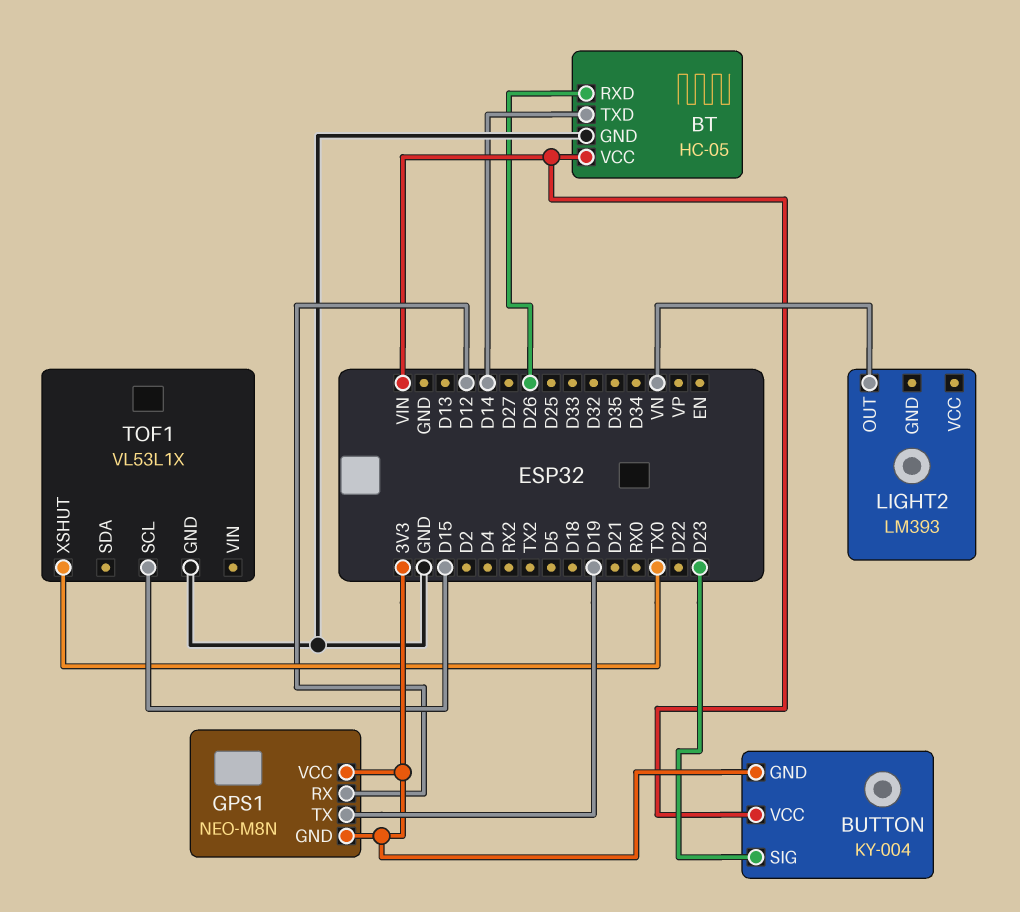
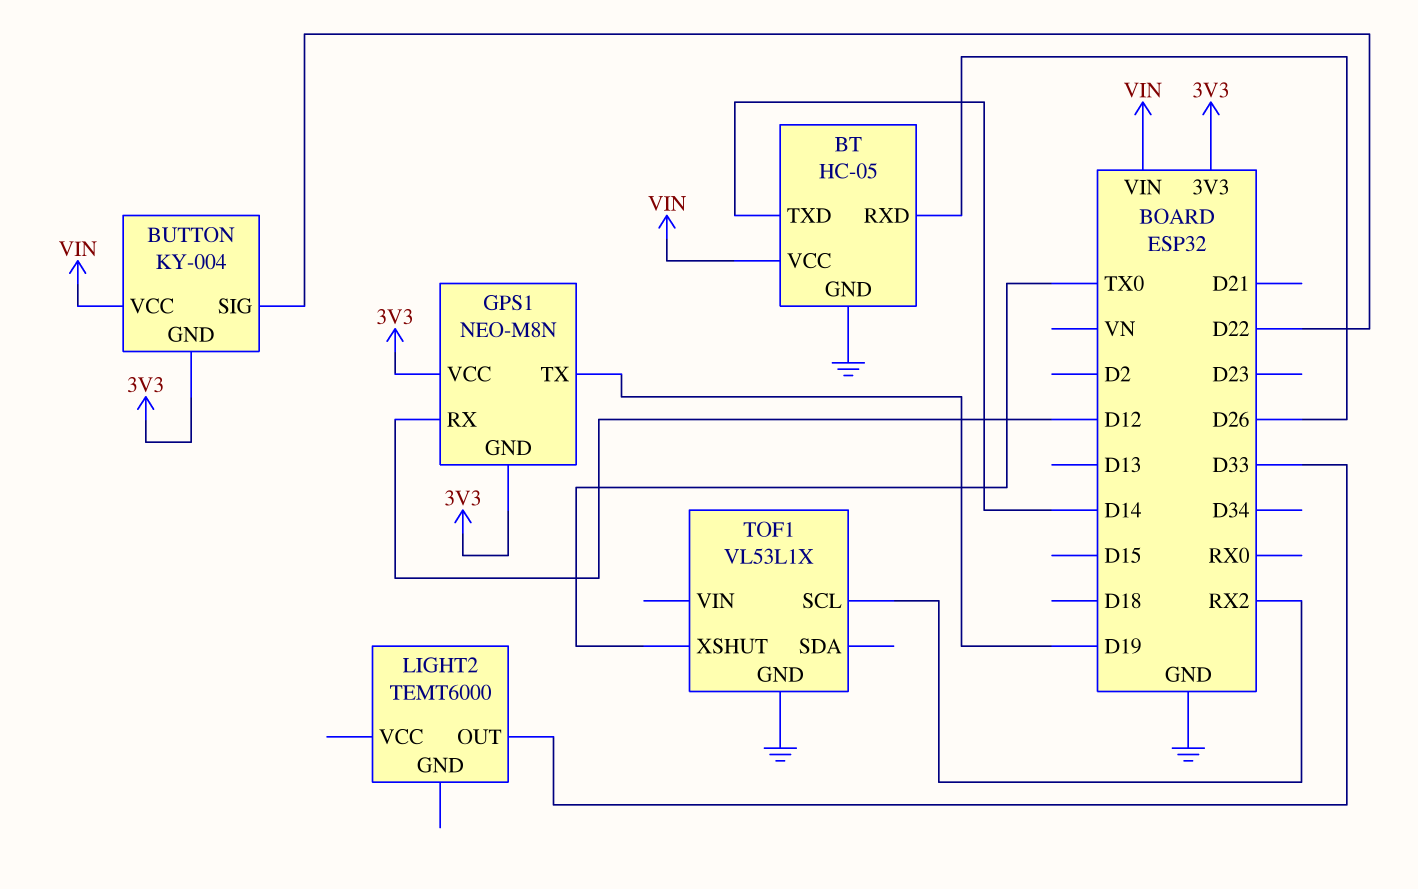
BUTTON pin SIG: D23 -> D22
LIGHT2: LM393 -> TEMT6000
LIGHT2 pin OUT: VN -> D33
TOF1 pin SCL: D15 -> RX2

